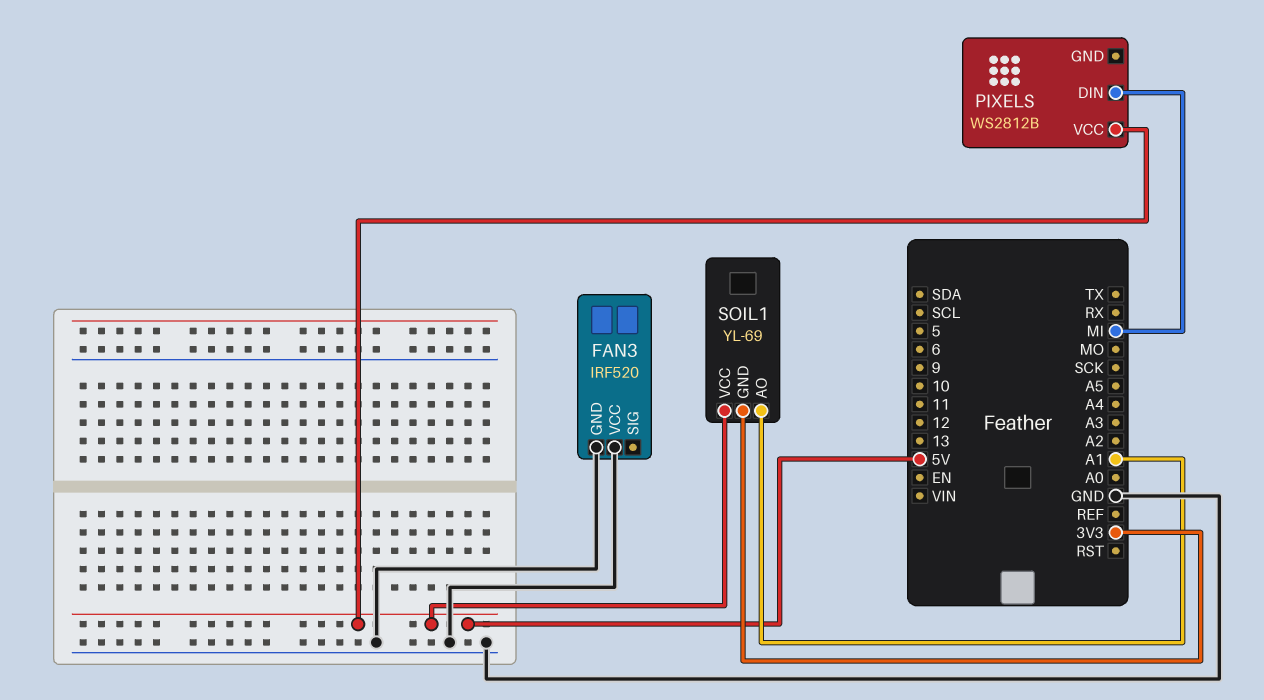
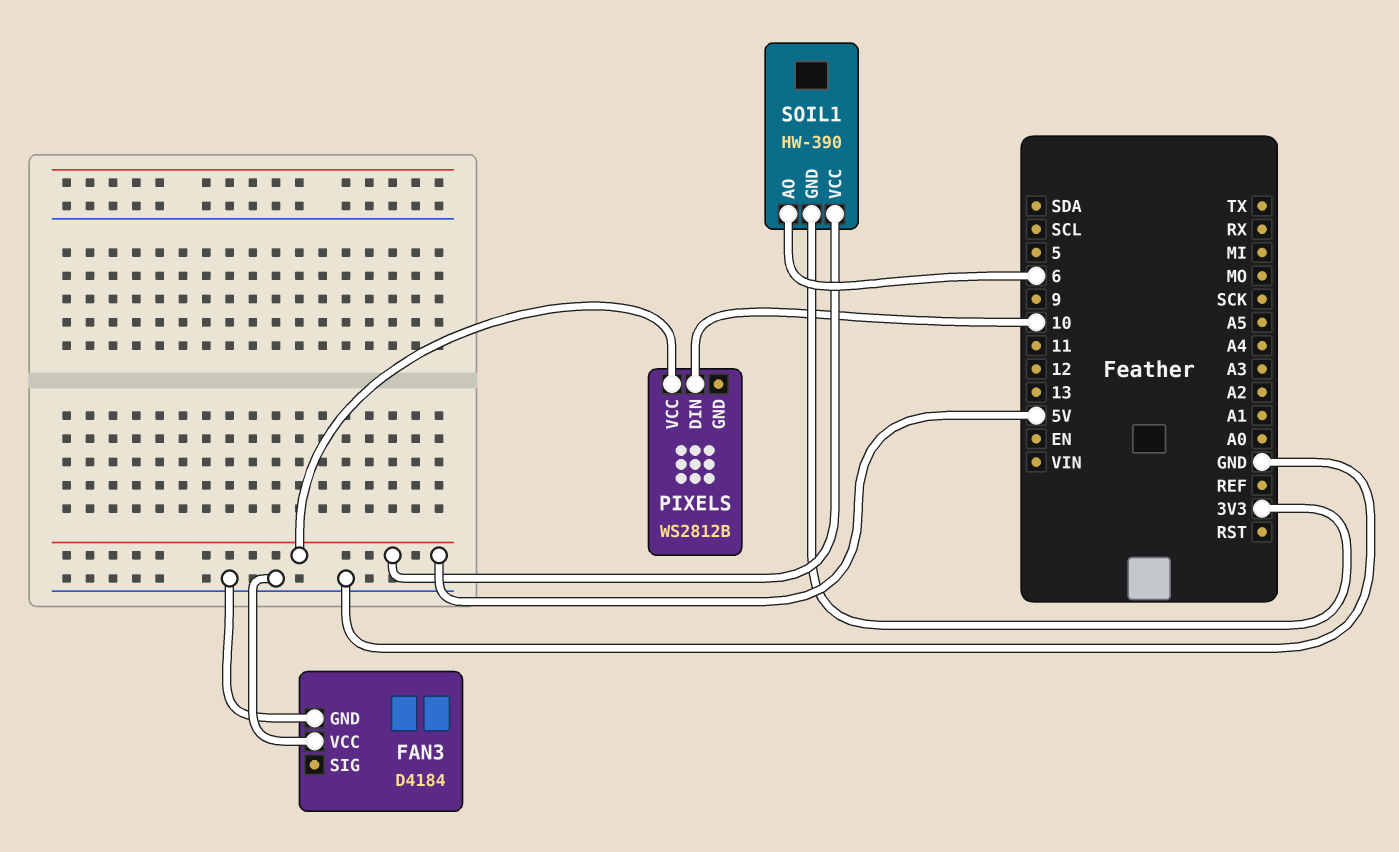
FAN3: IRF520 -> D4184
PIXELS pin DIN: MI -> 10
SOIL1: YL-69 -> HW-390
SOIL1 pin AO: A1 -> 6

